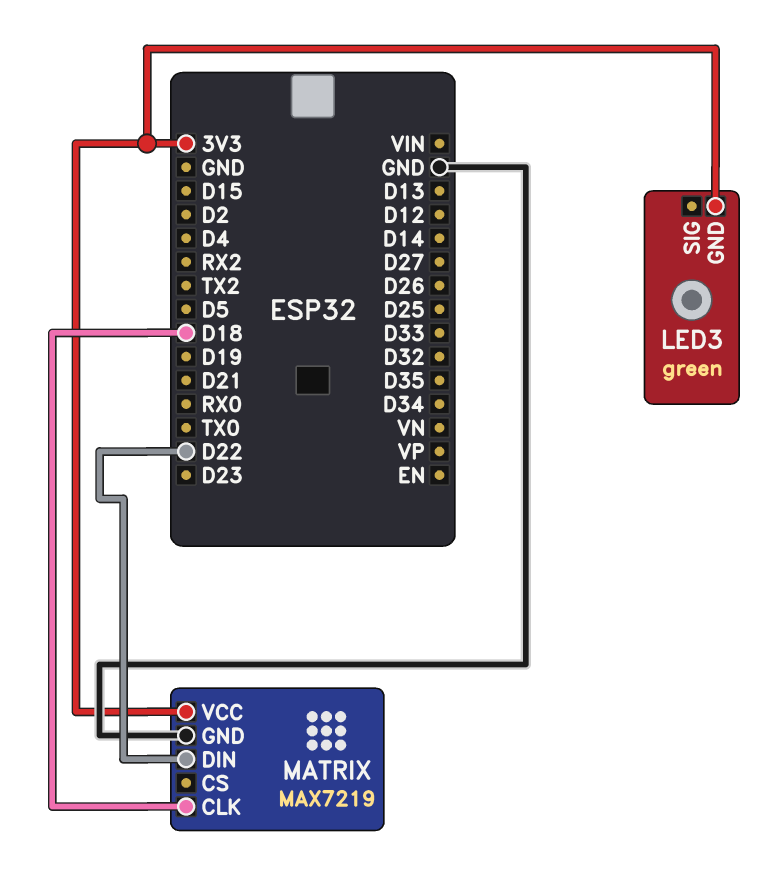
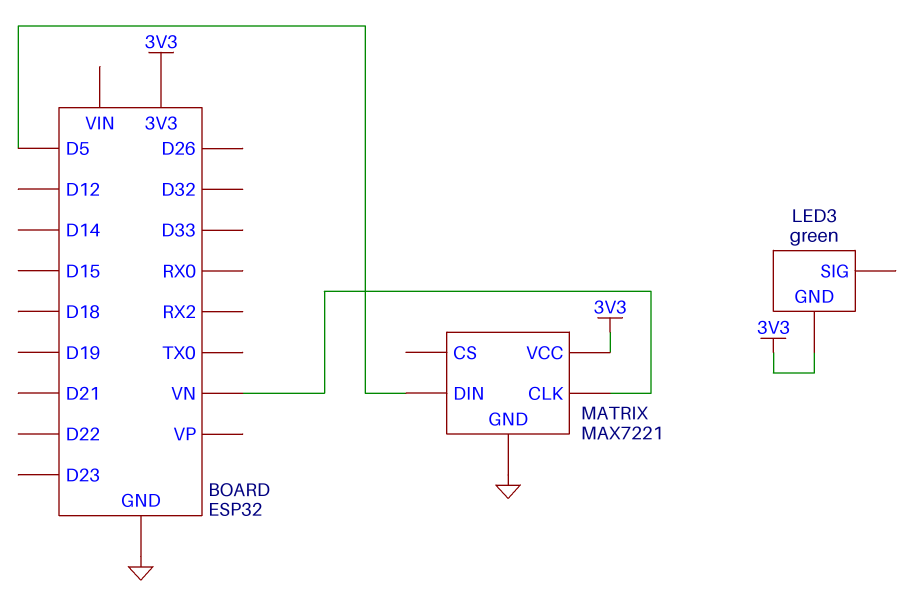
MATRIX: MAX7219 -> MAX7221
MATRIX pin CLK: D18 -> VN
MATRIX pin DIN: D22 -> D5

